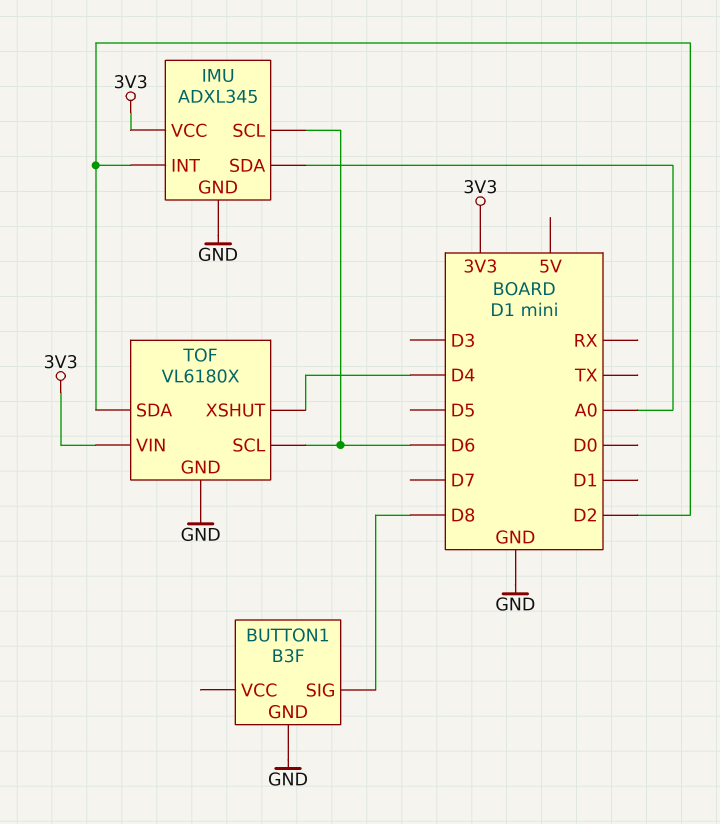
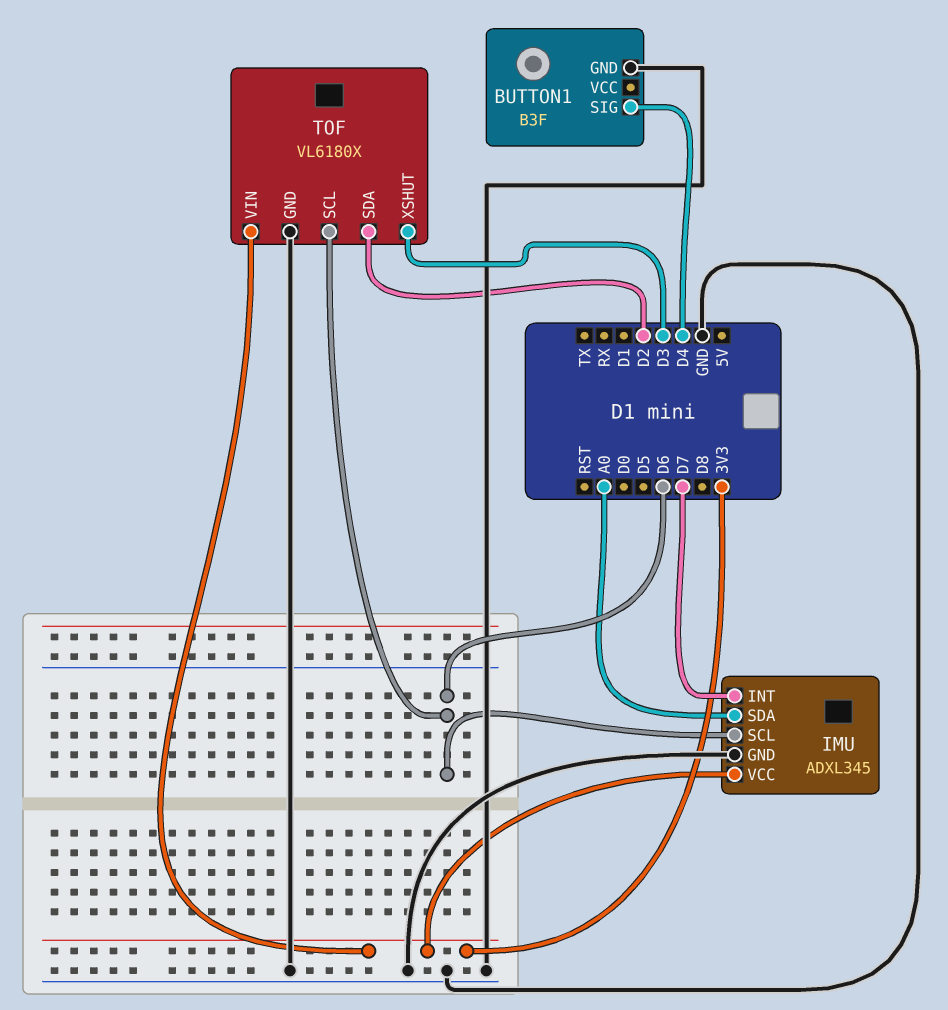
BUTTON1 pin SIG: D8 -> D4
IMU pin INT: D2 -> D7
TOF pin XSHUT: D4 -> D3

